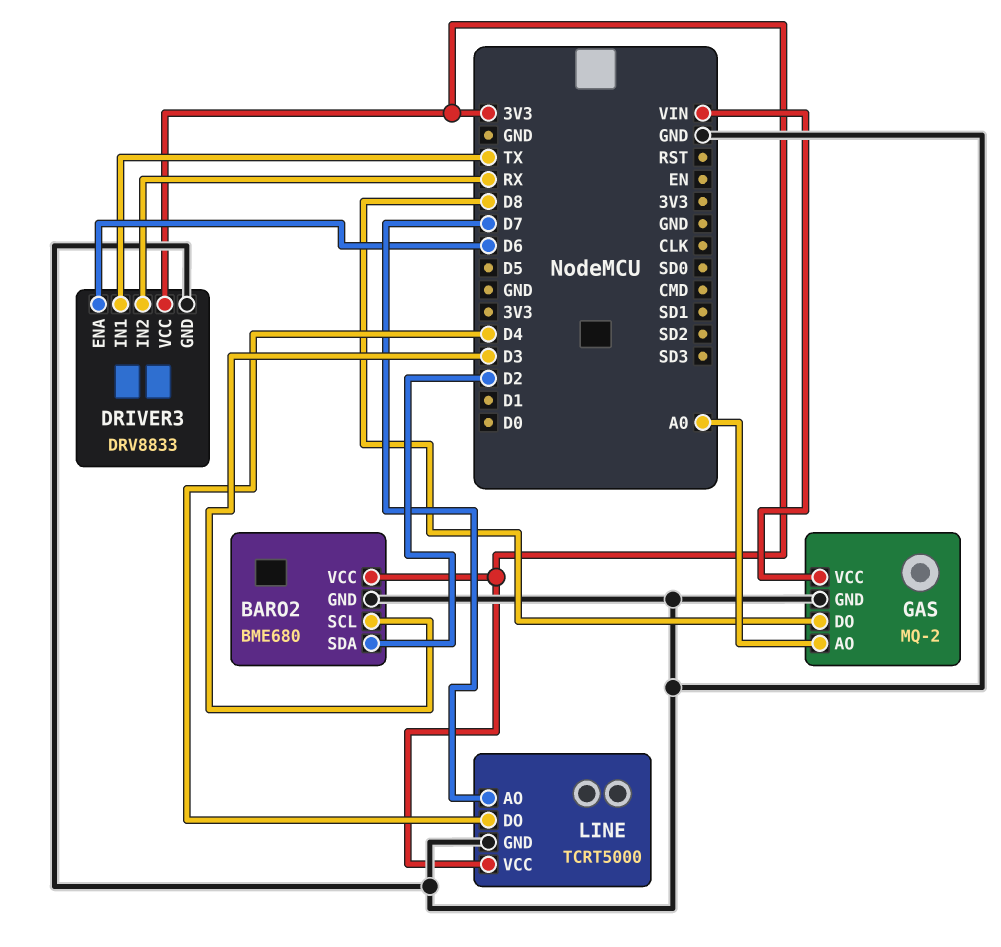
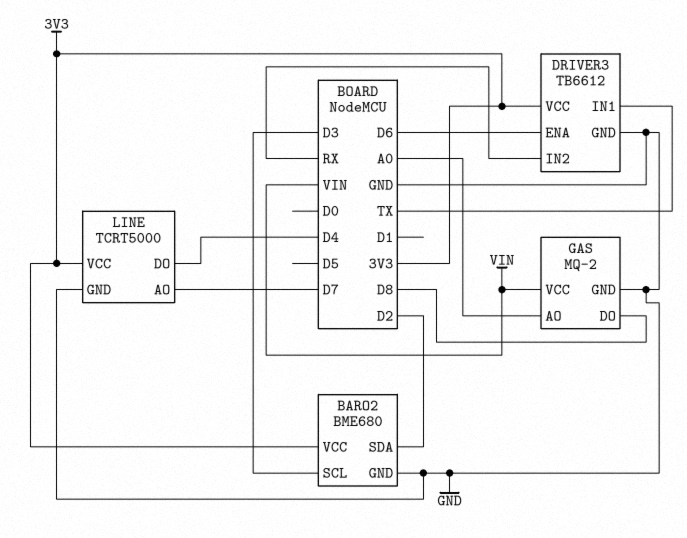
DRIVER3: DRV8833 -> TB6612

